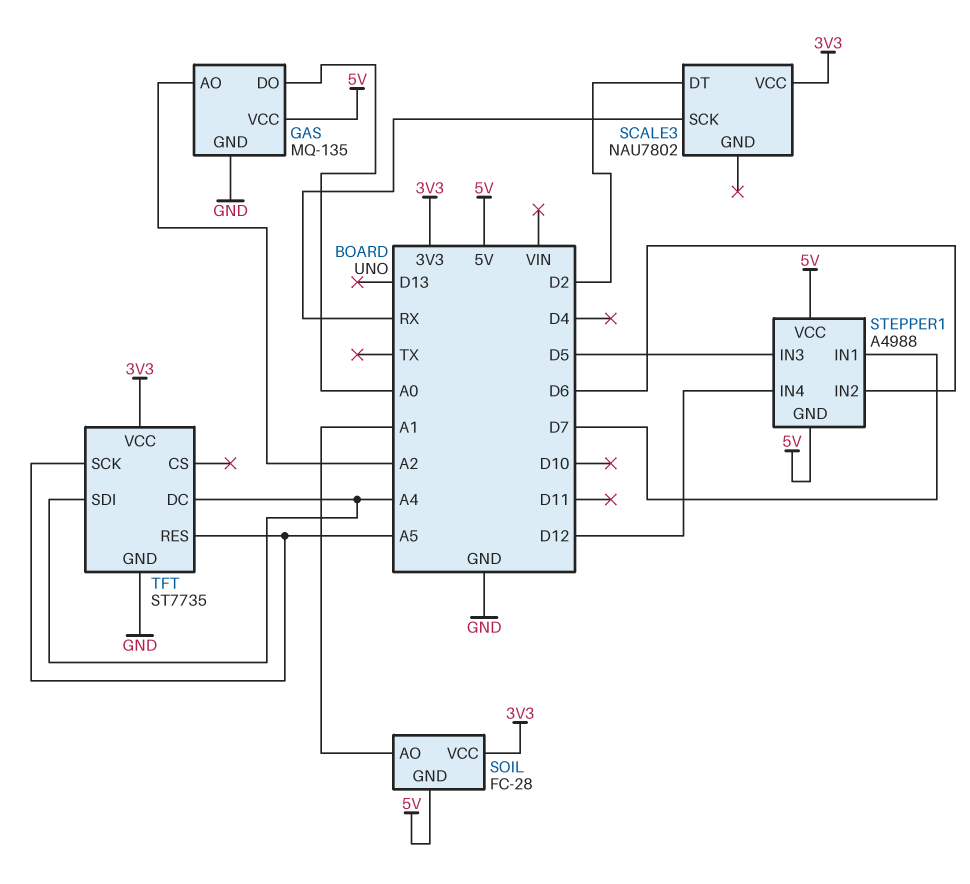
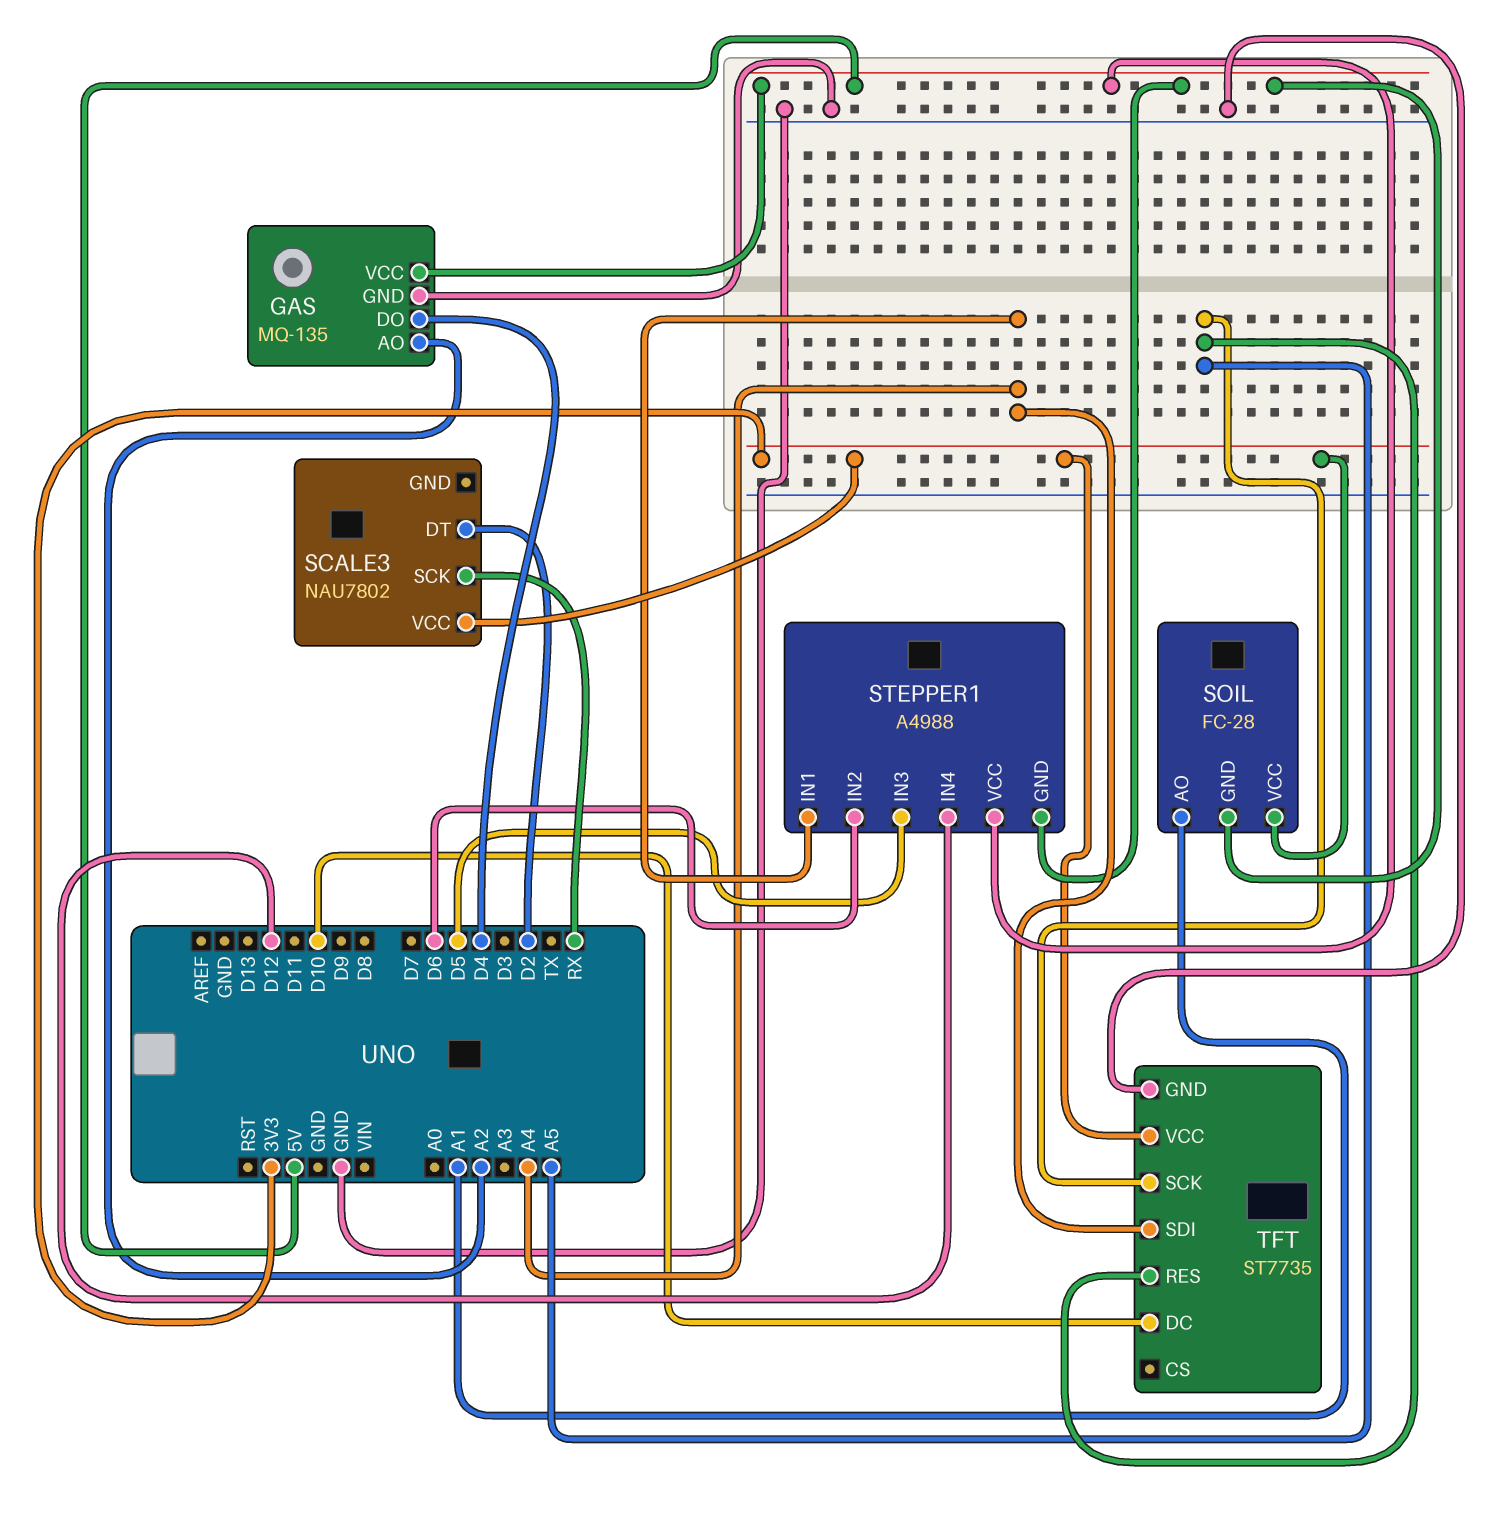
GAS pin DO: A0 -> D4
STEPPER1 pin IN1: D7 -> A4
TFT pin DC: A4 -> D10

